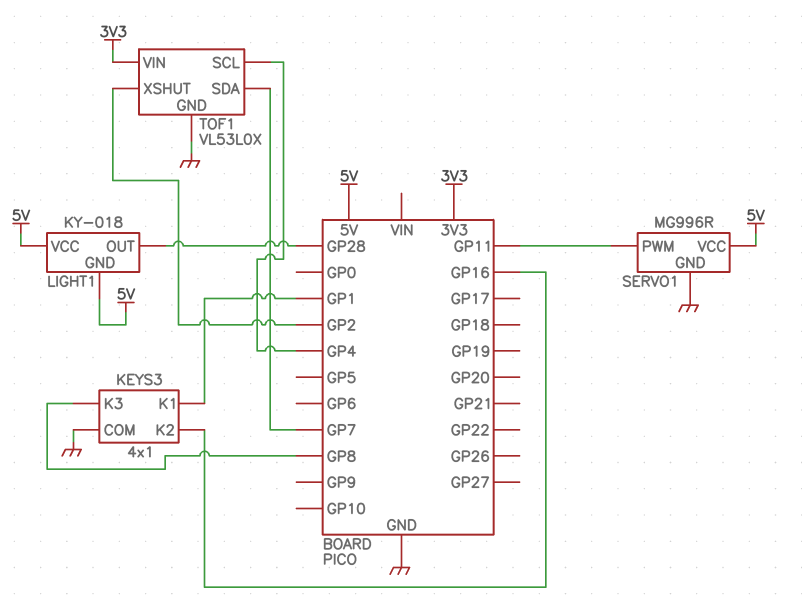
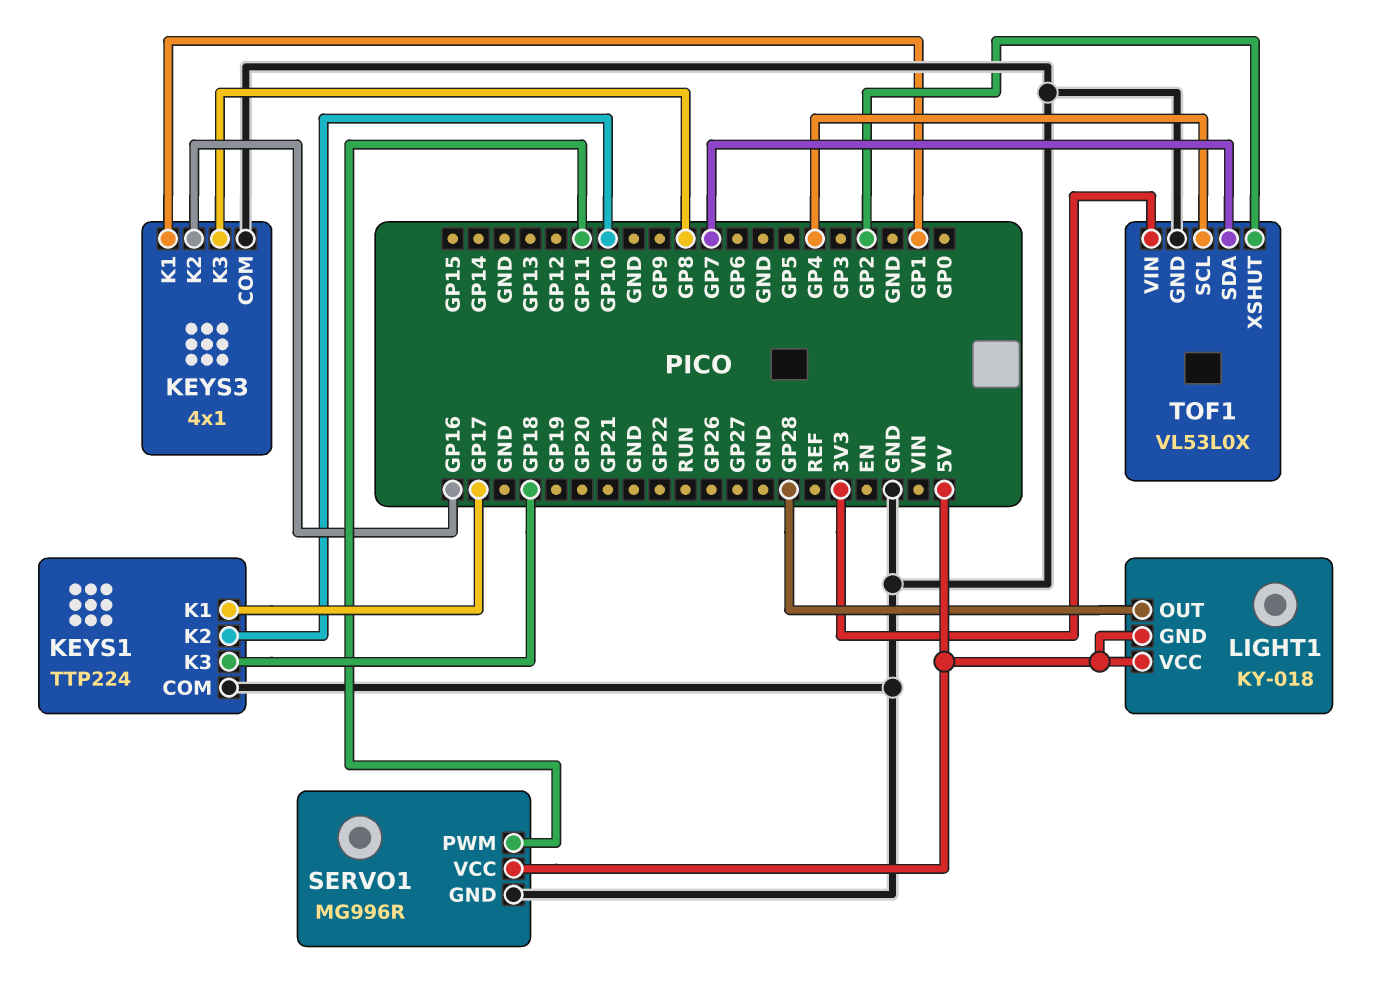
KEYS1: none -> TTP224
KEYS1 pin COM: none -> GND
KEYS1 pin K1: none -> GP17
KEYS1 pin K2: none -> GP10
KEYS1 pin K3: none -> GP18

